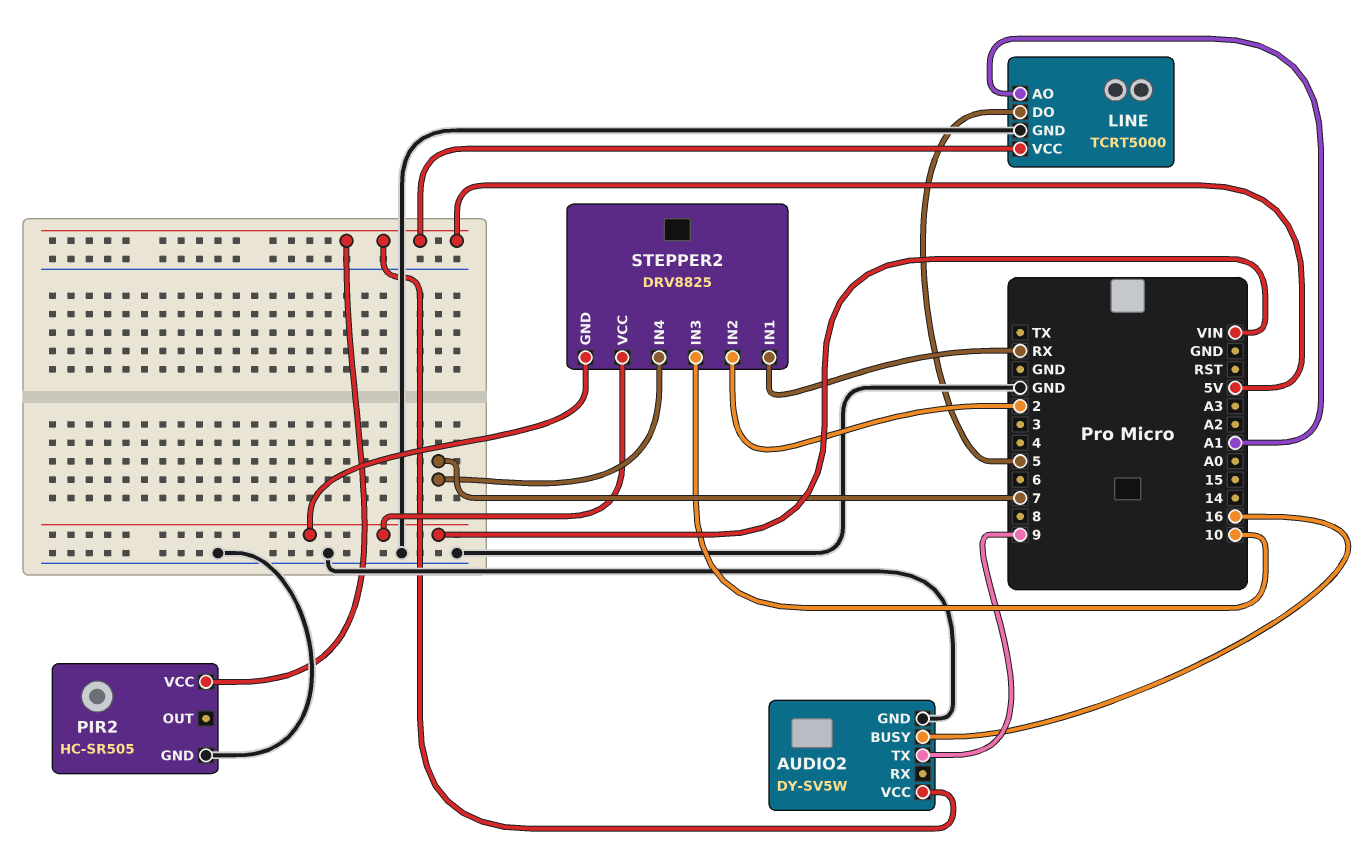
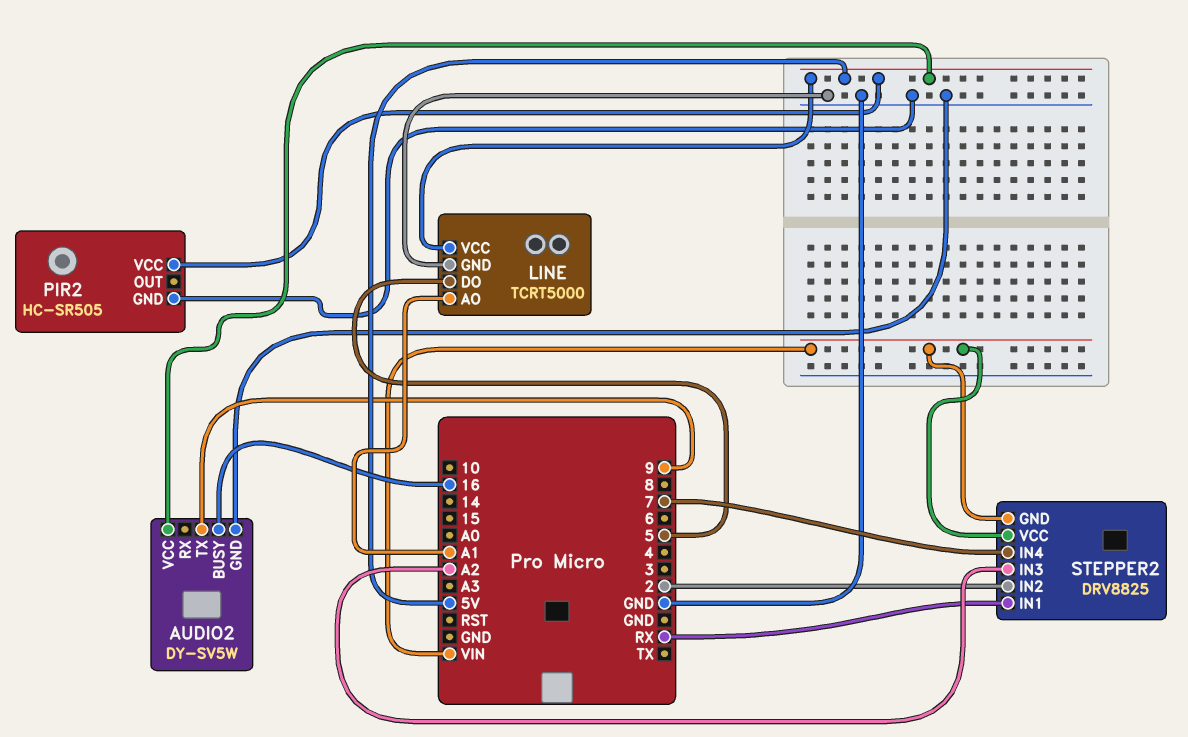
STEPPER2 pin IN3: 10 -> A2

